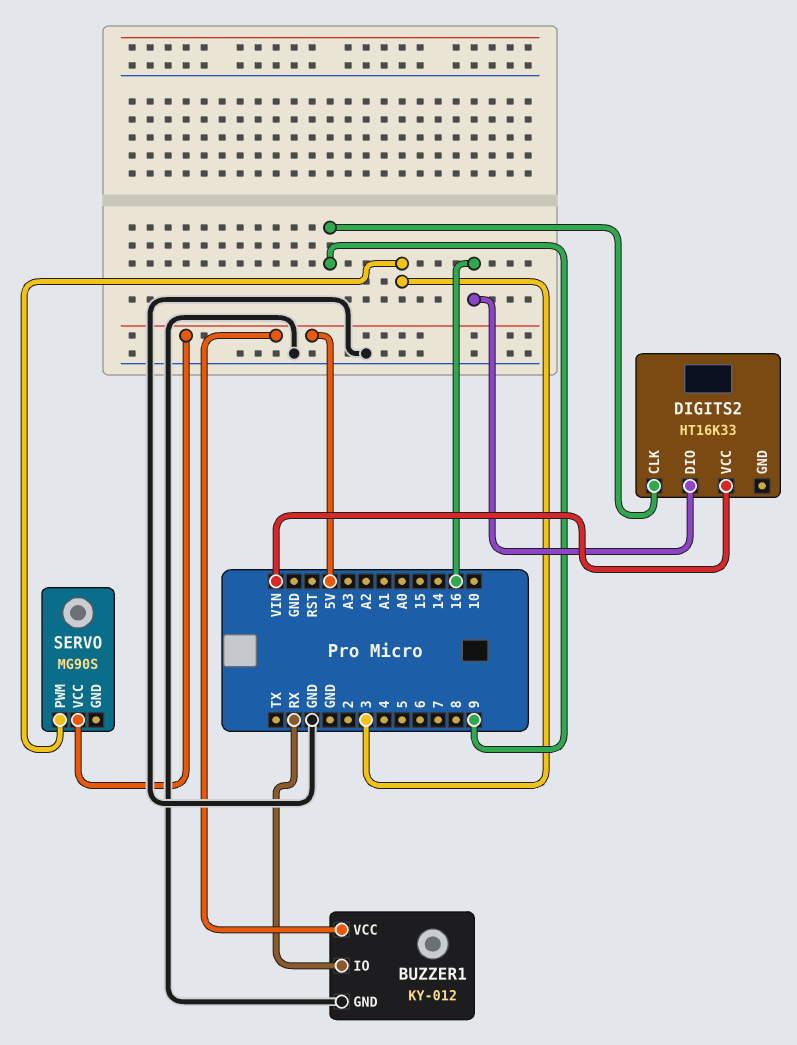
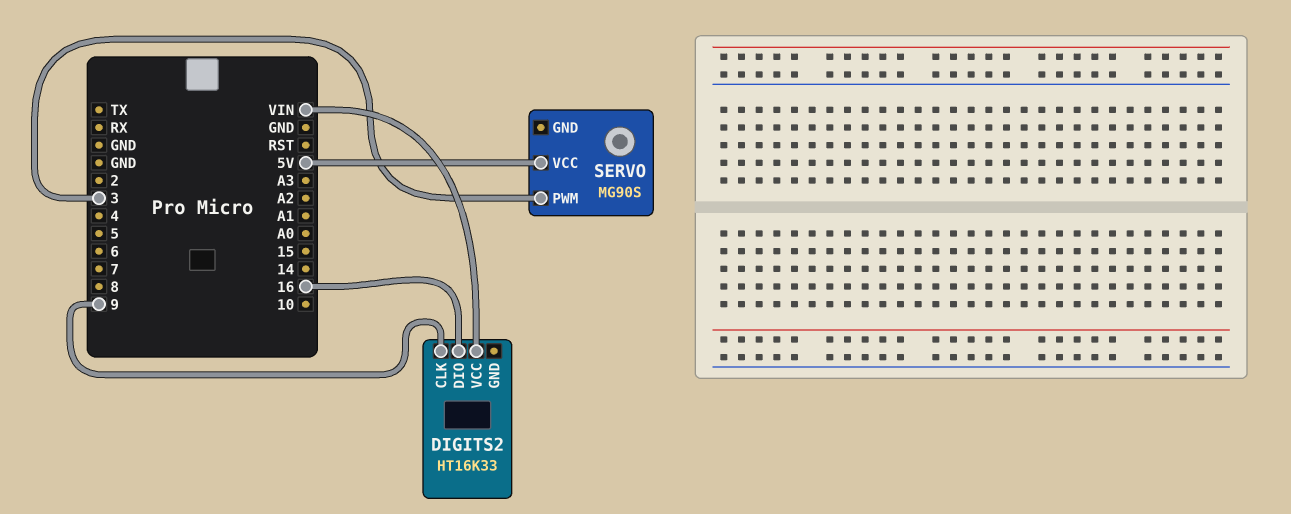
BUZZER1: KY-012 -> none
BUZZER1 pin GND: GND -> none
BUZZER1 pin IO: RX -> none
BUZZER1 pin VCC: 5V -> none

